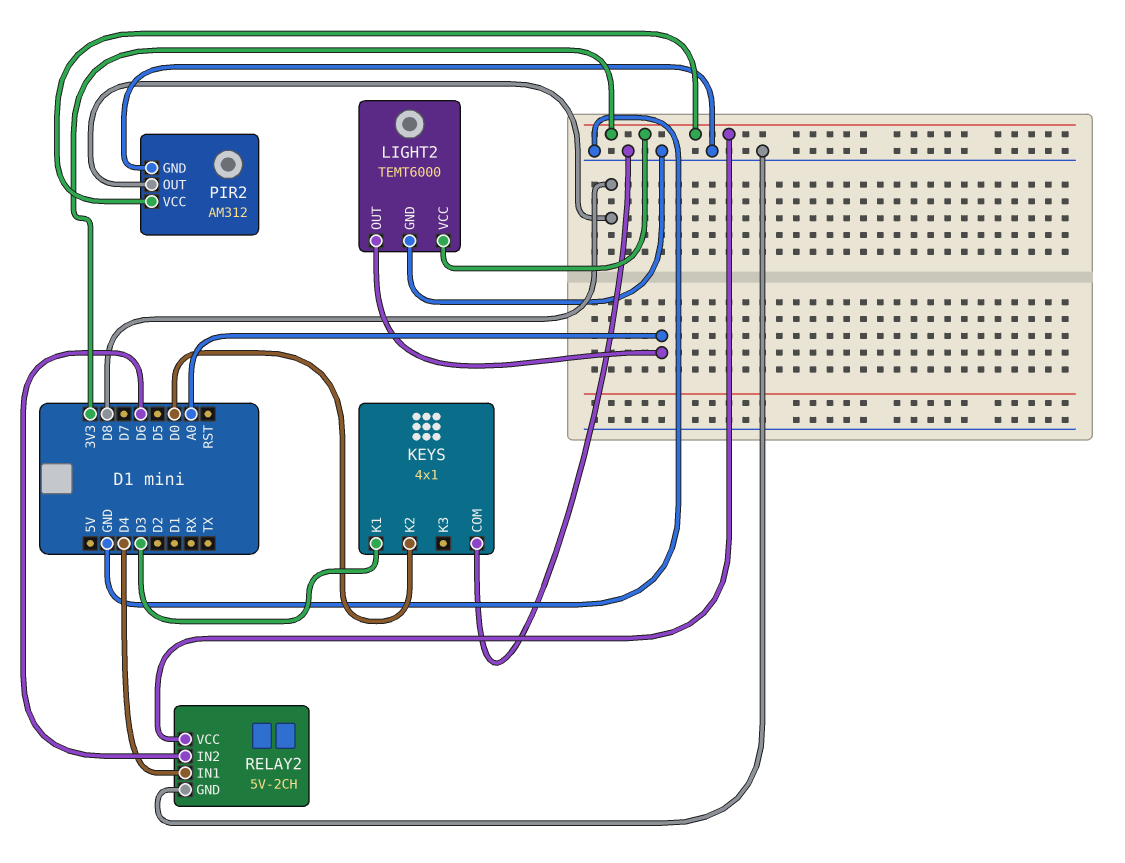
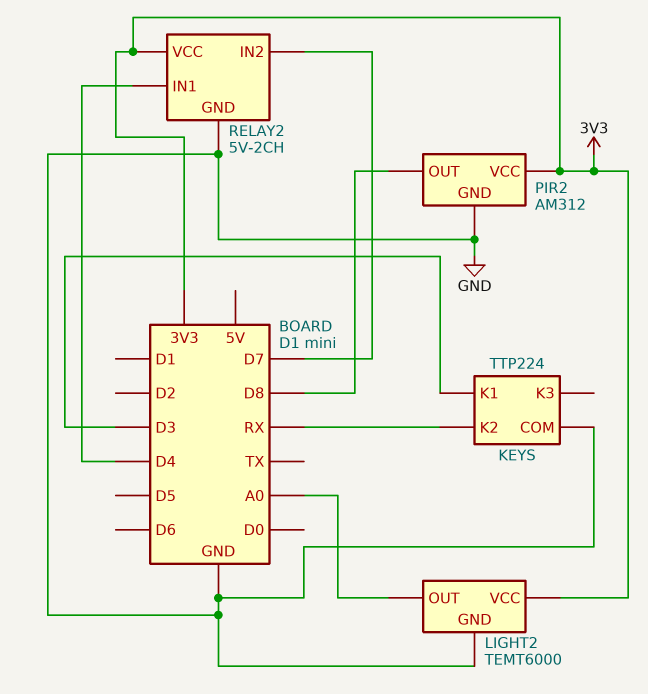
KEYS: 4x1 -> TTP224
KEYS pin K2: D0 -> RX
RELAY2 pin IN2: D6 -> D7

